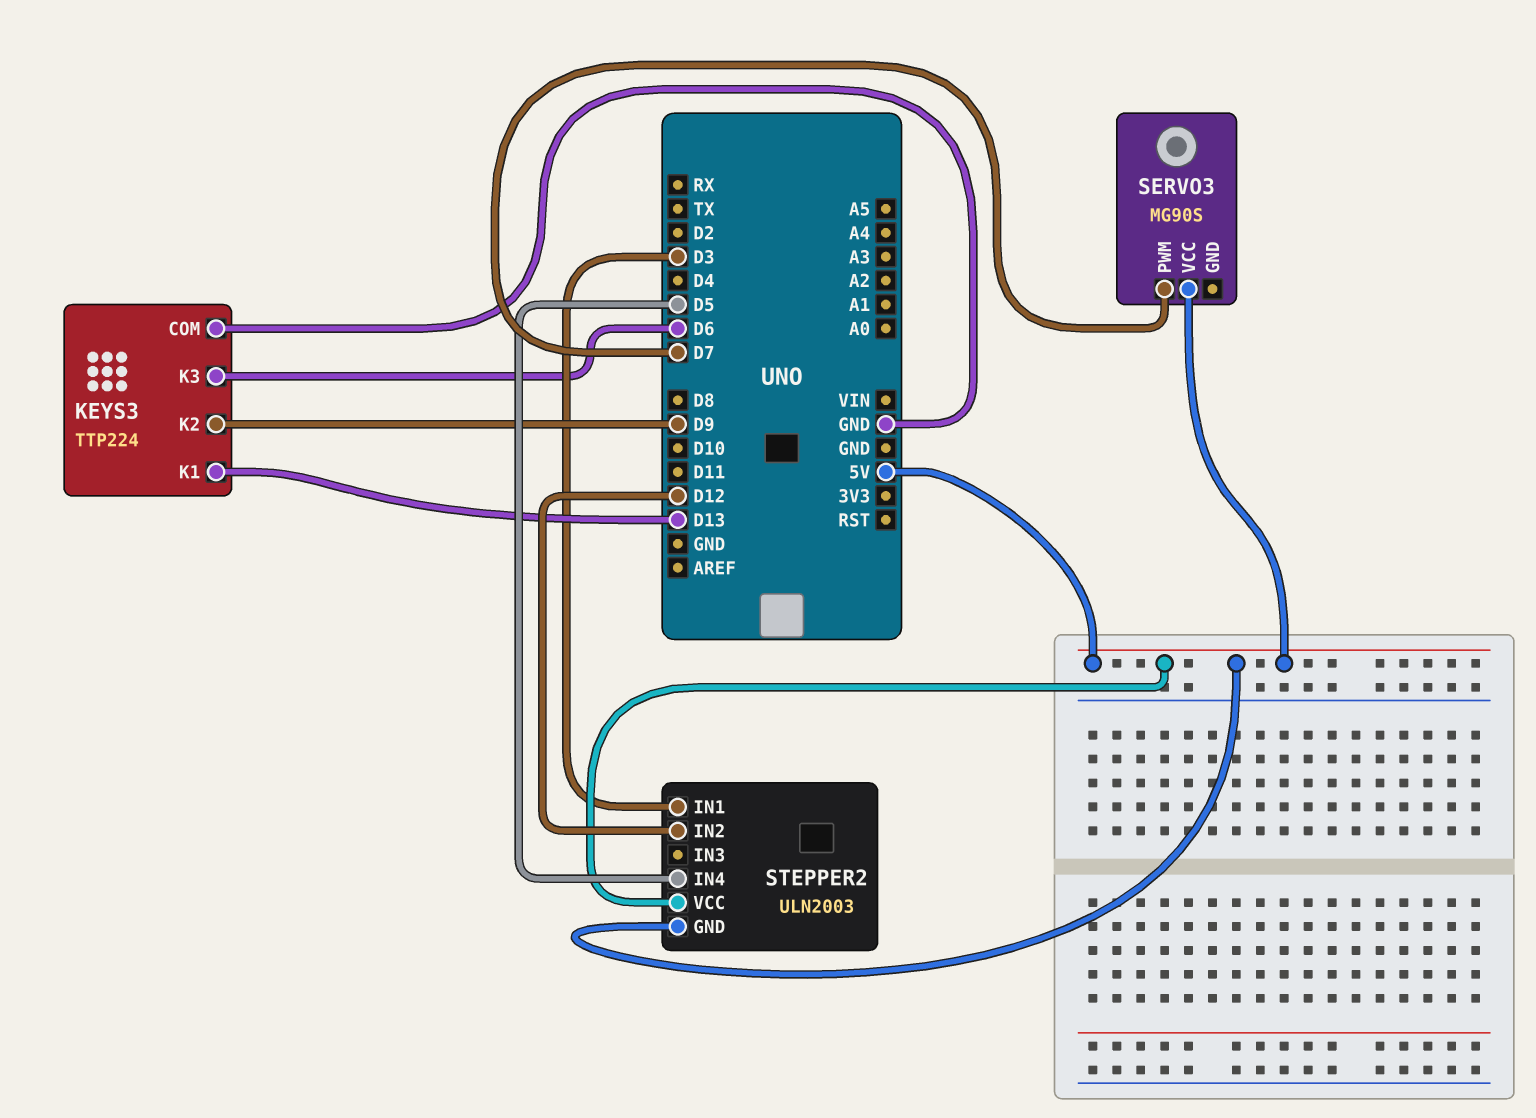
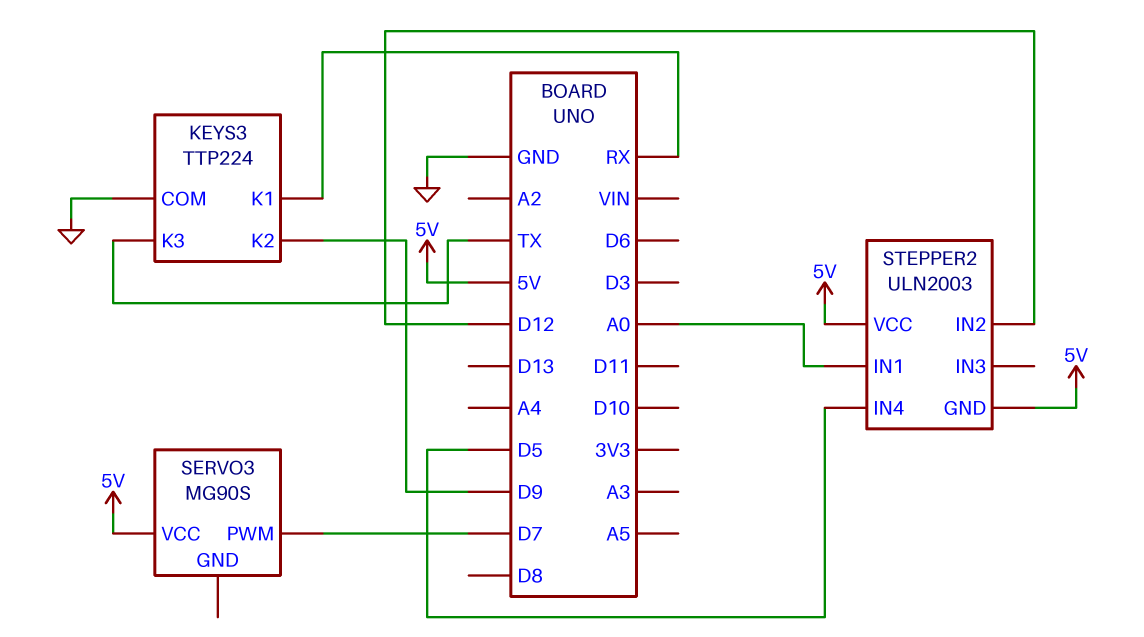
KEYS3 pin K1: D13 -> RX
KEYS3 pin K3: D6 -> TX
STEPPER2 pin IN1: D3 -> A0

